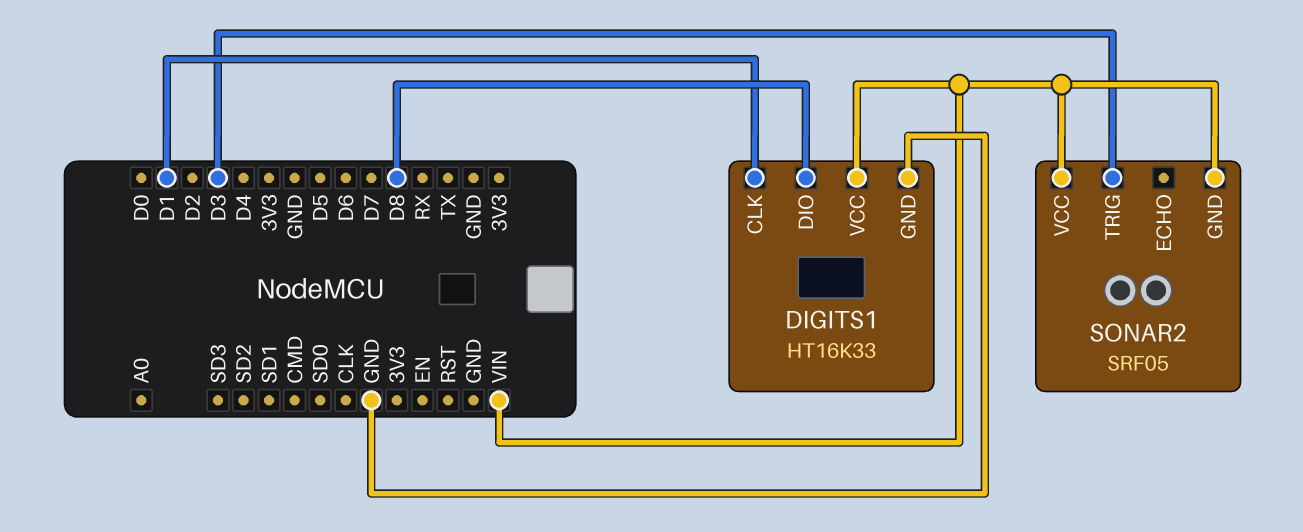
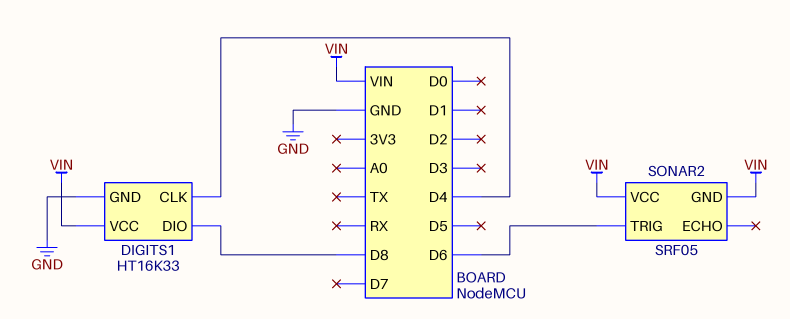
DIGITS1 pin CLK: D1 -> D4
SONAR2 pin TRIG: D3 -> D6

